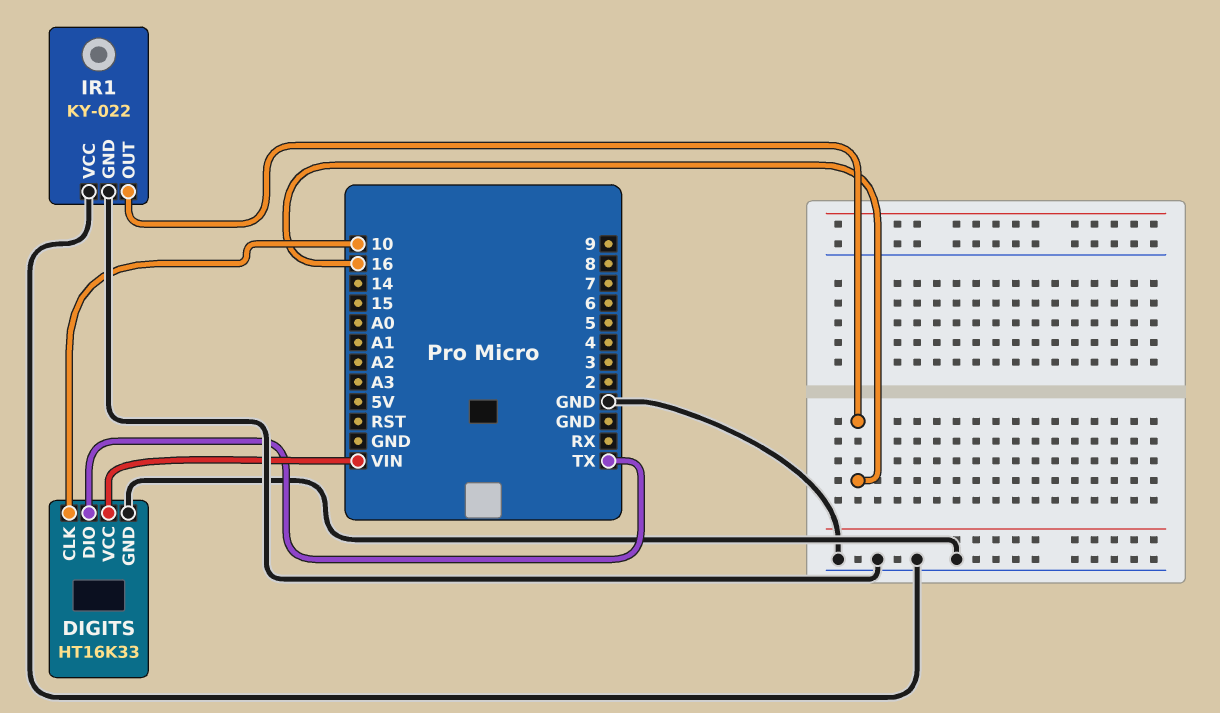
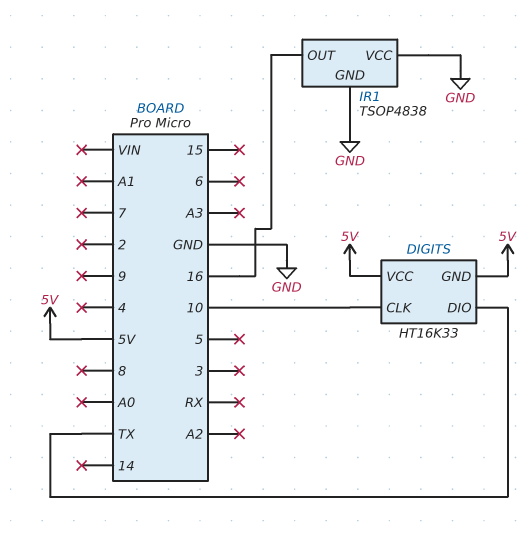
DIGITS pin GND: GND -> 5V
DIGITS pin VCC: VIN -> 5V
IR1: KY-022 -> TSOP4838

